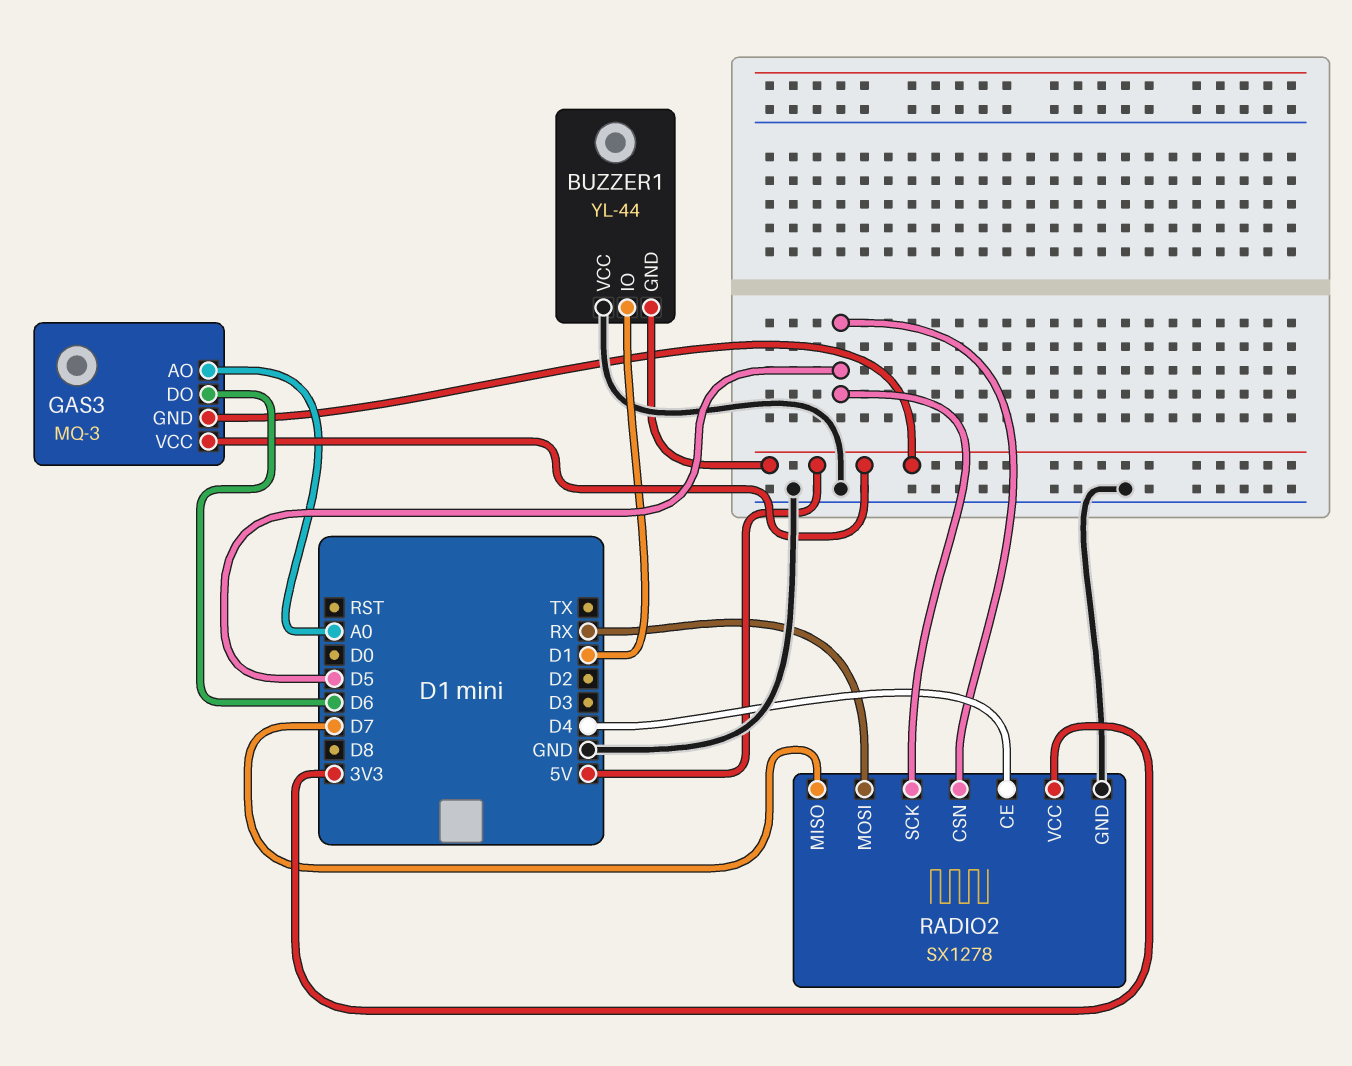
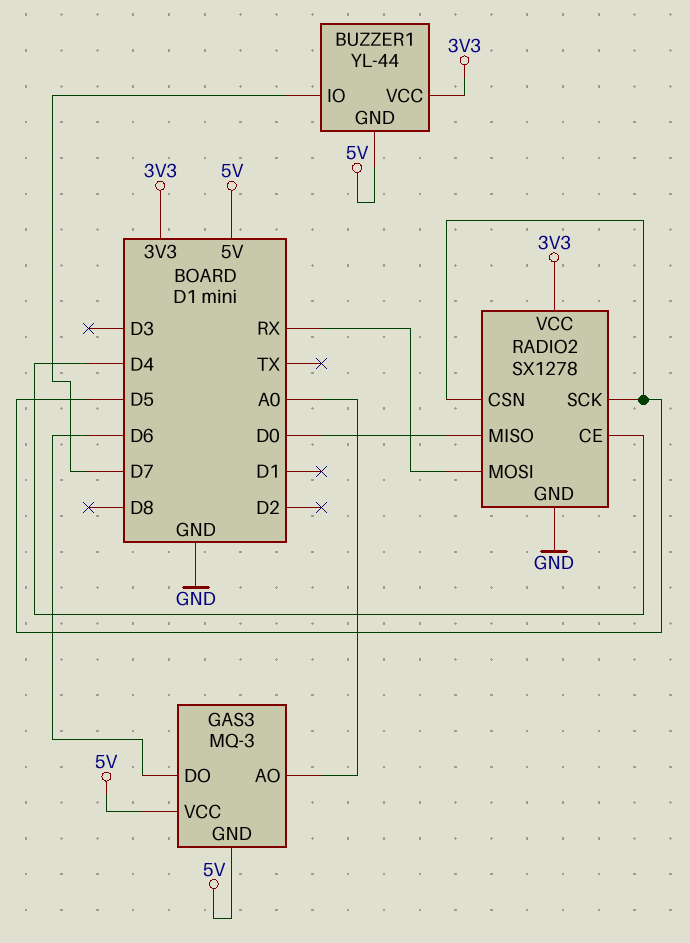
BUZZER1 pin IO: D1 -> D7
BUZZER1 pin VCC: GND -> 3V3
RADIO2 pin MISO: D7 -> D0

